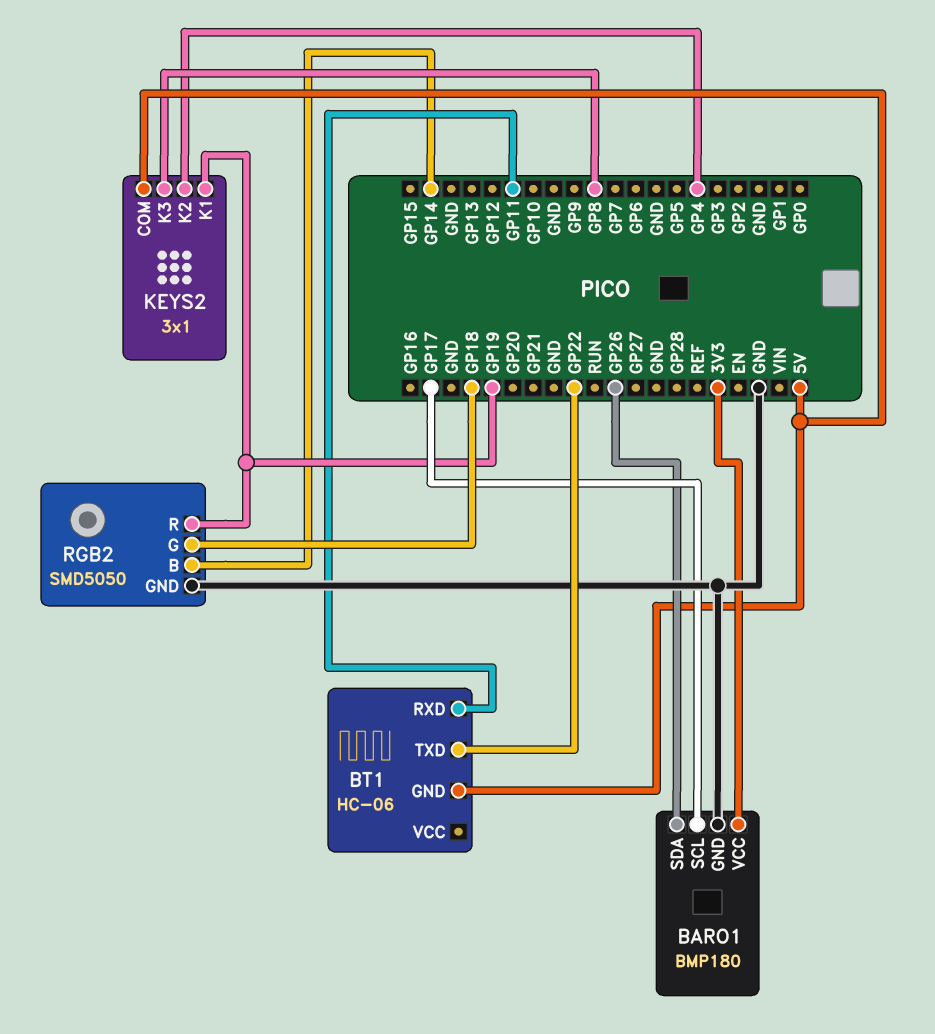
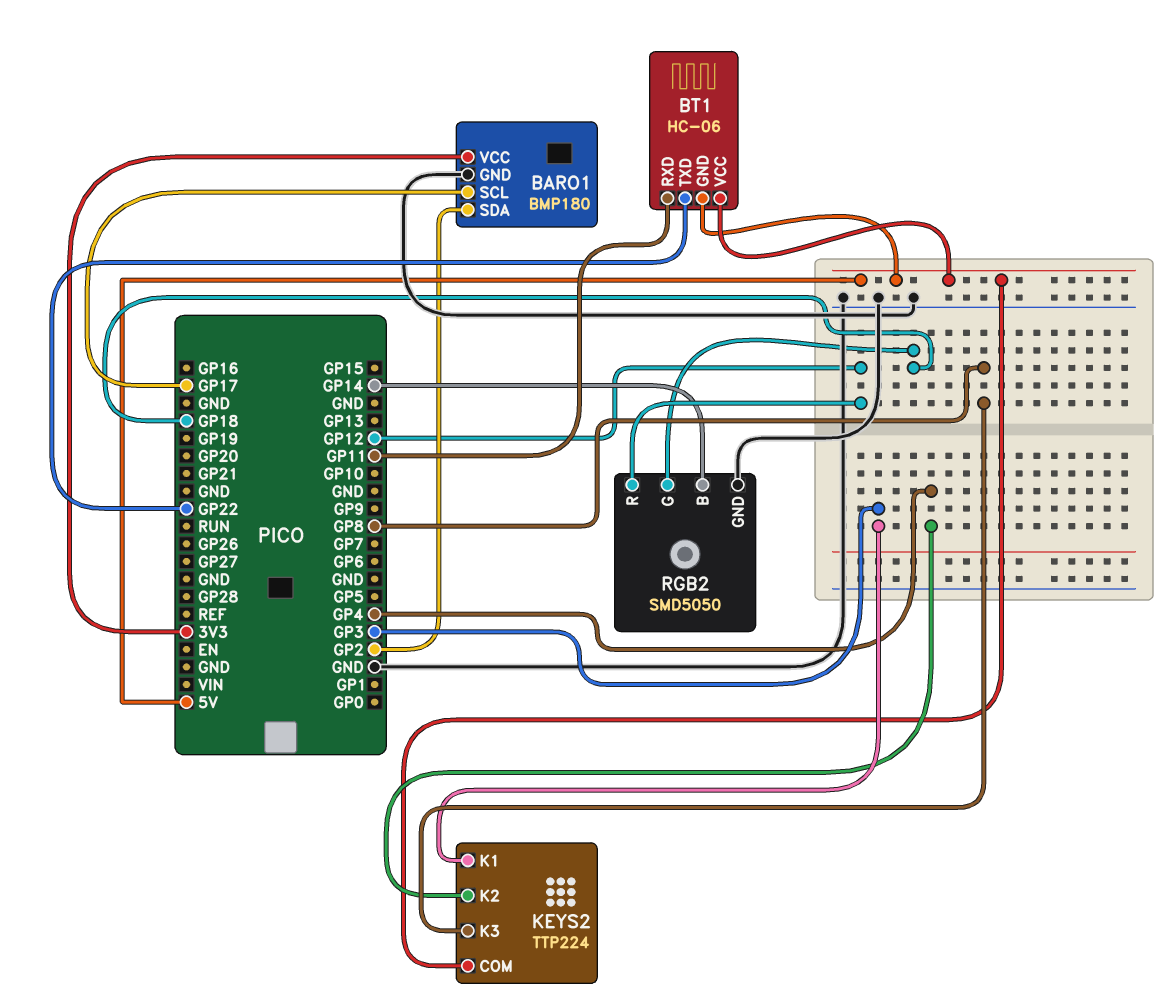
BARO1 pin SDA: GP26 -> GP2
BT1 pin VCC: none -> 5V
KEYS2: 3x1 -> TTP224
KEYS2 pin K1: GP19 -> GP3
RGB2 pin R: GP19 -> GP12

